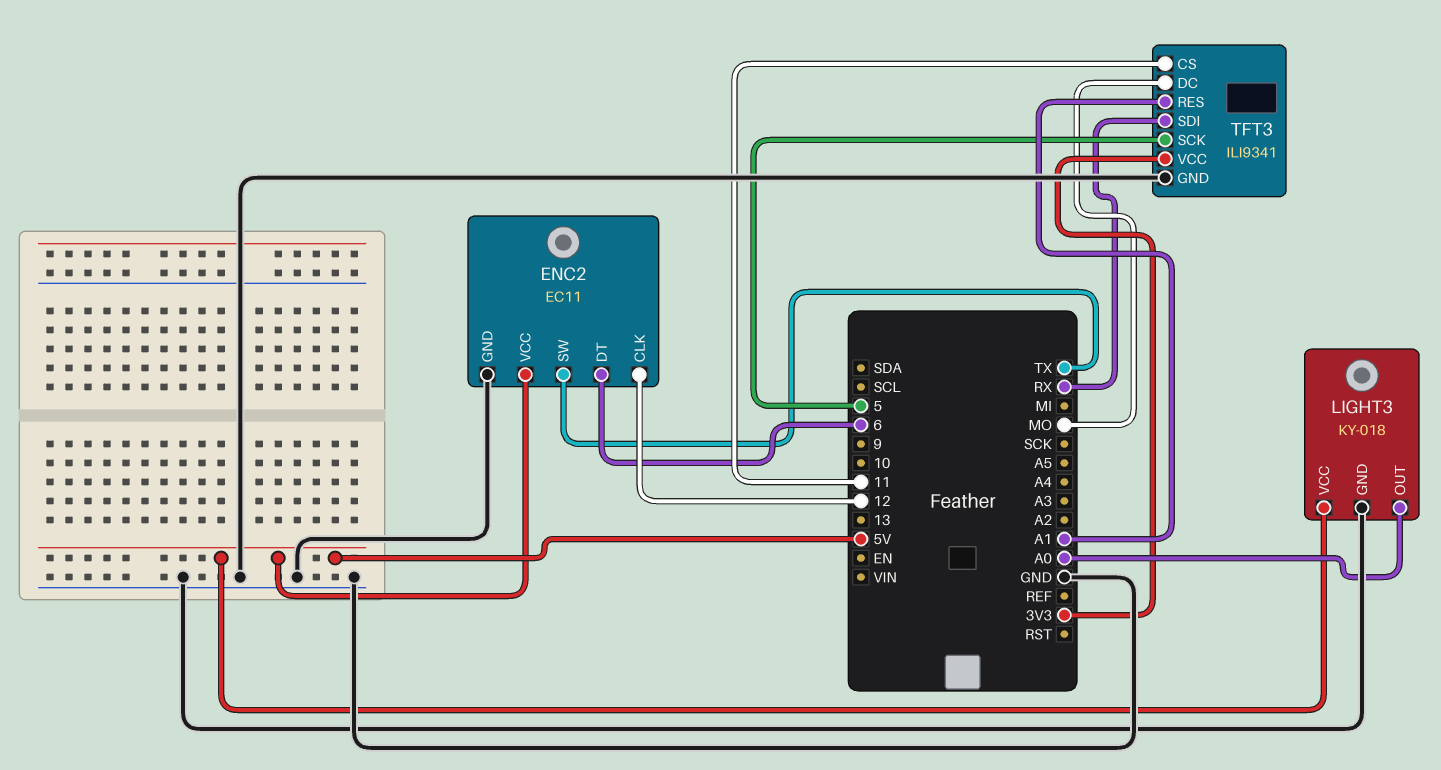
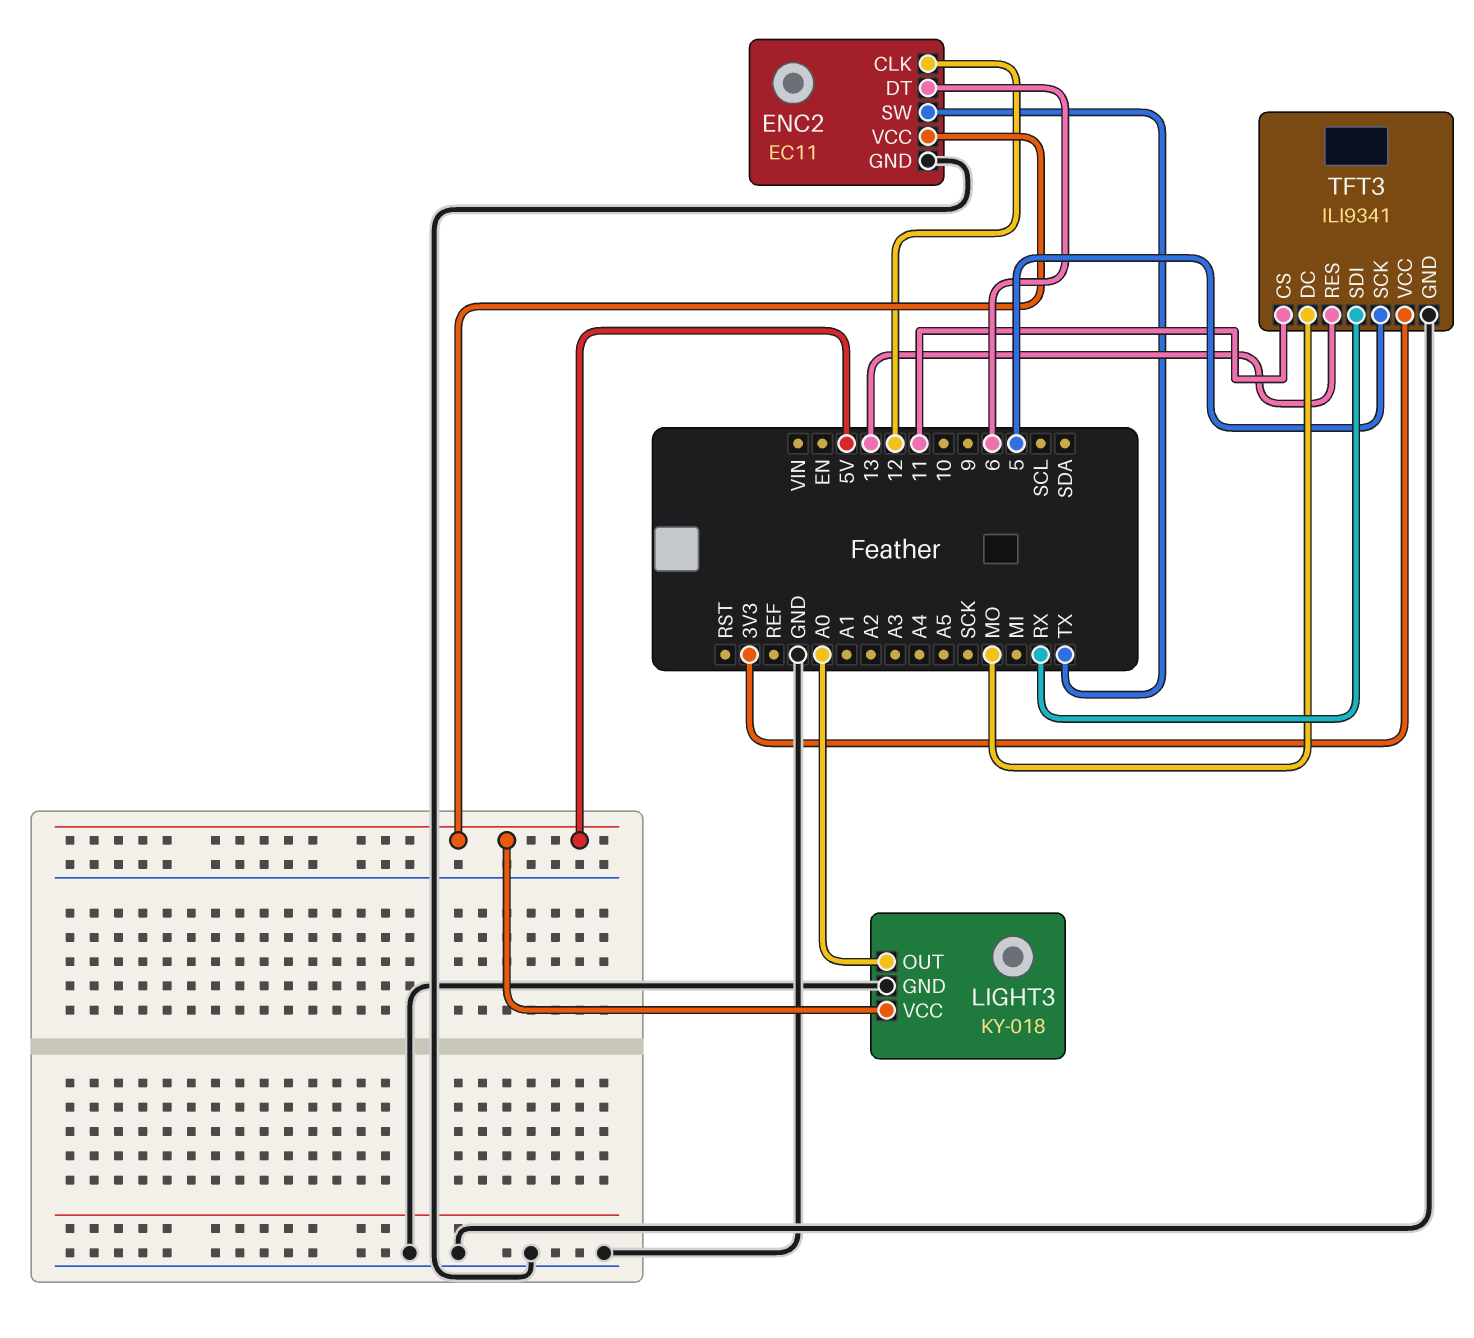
TFT3 pin RES: A1 -> 13

